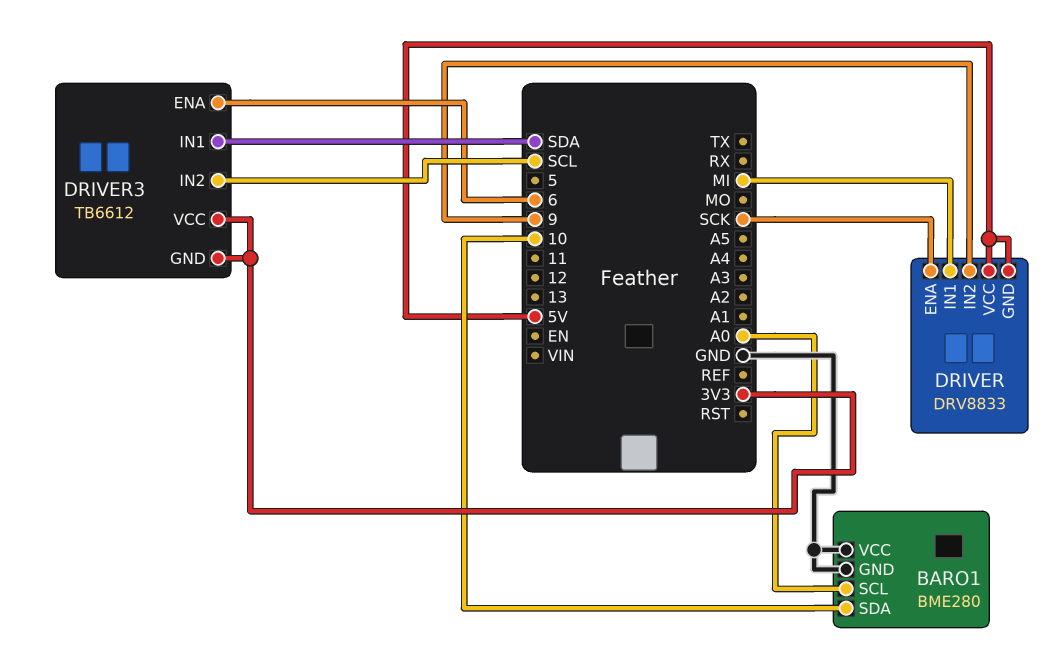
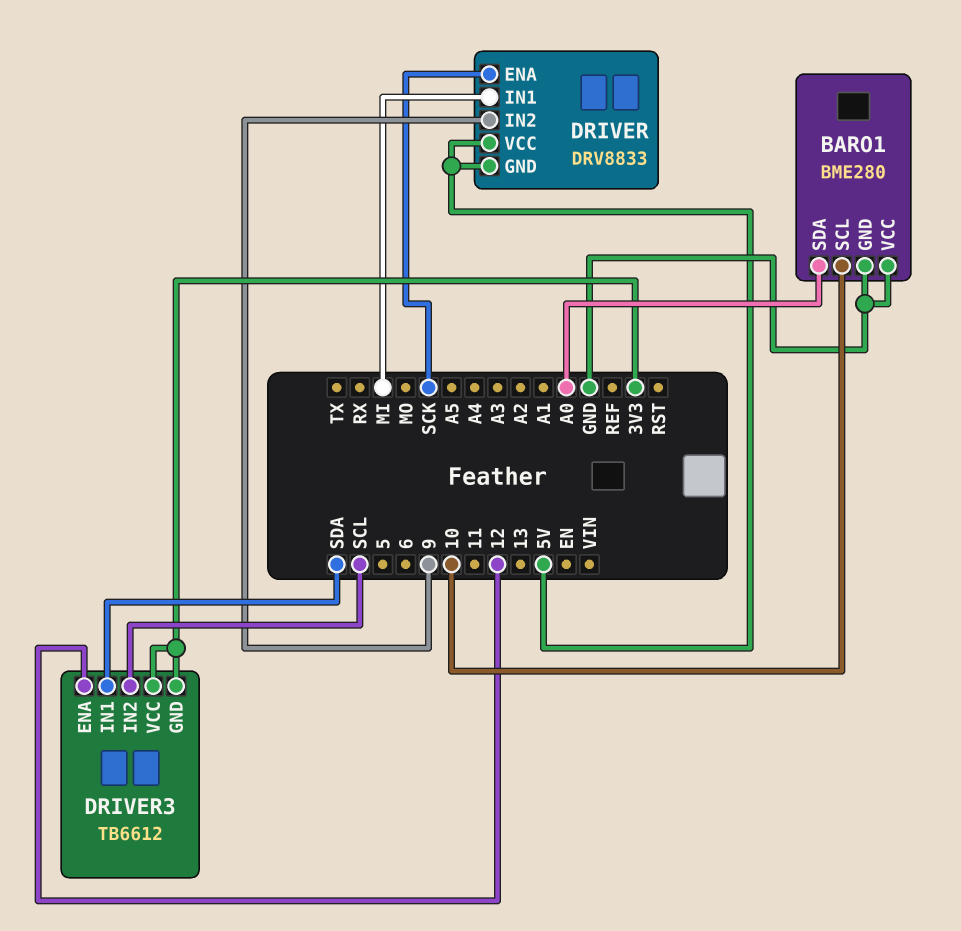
BARO1 pin SCL: A0 -> 10
BARO1 pin SDA: 10 -> A0
DRIVER3 pin ENA: 6 -> 12

